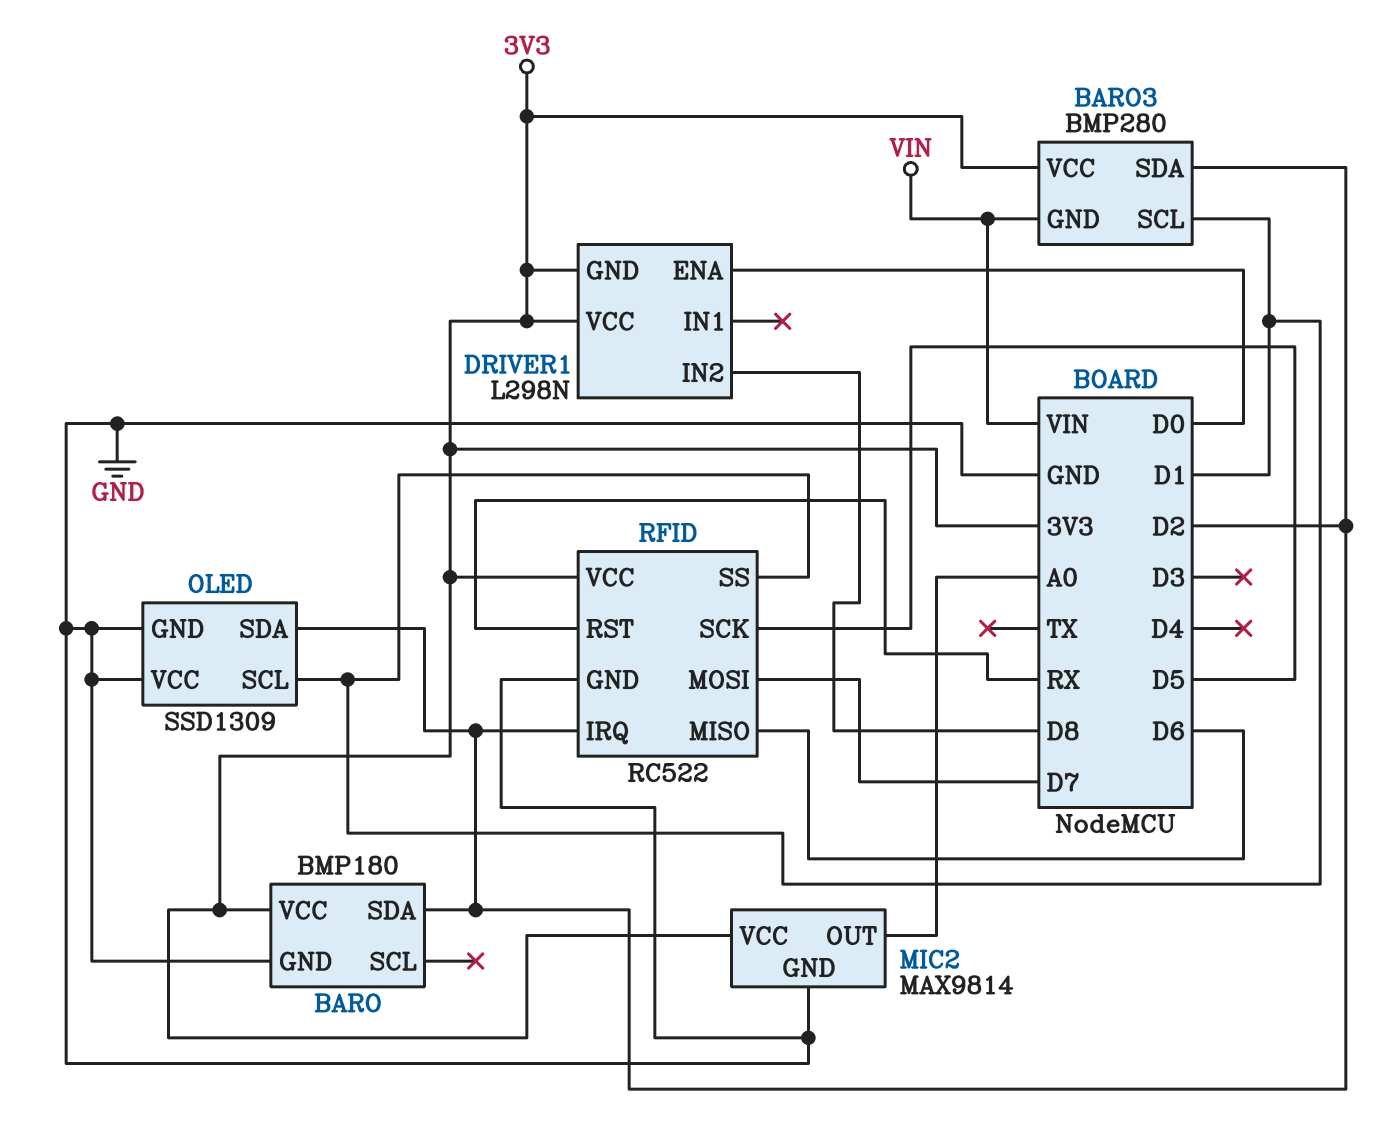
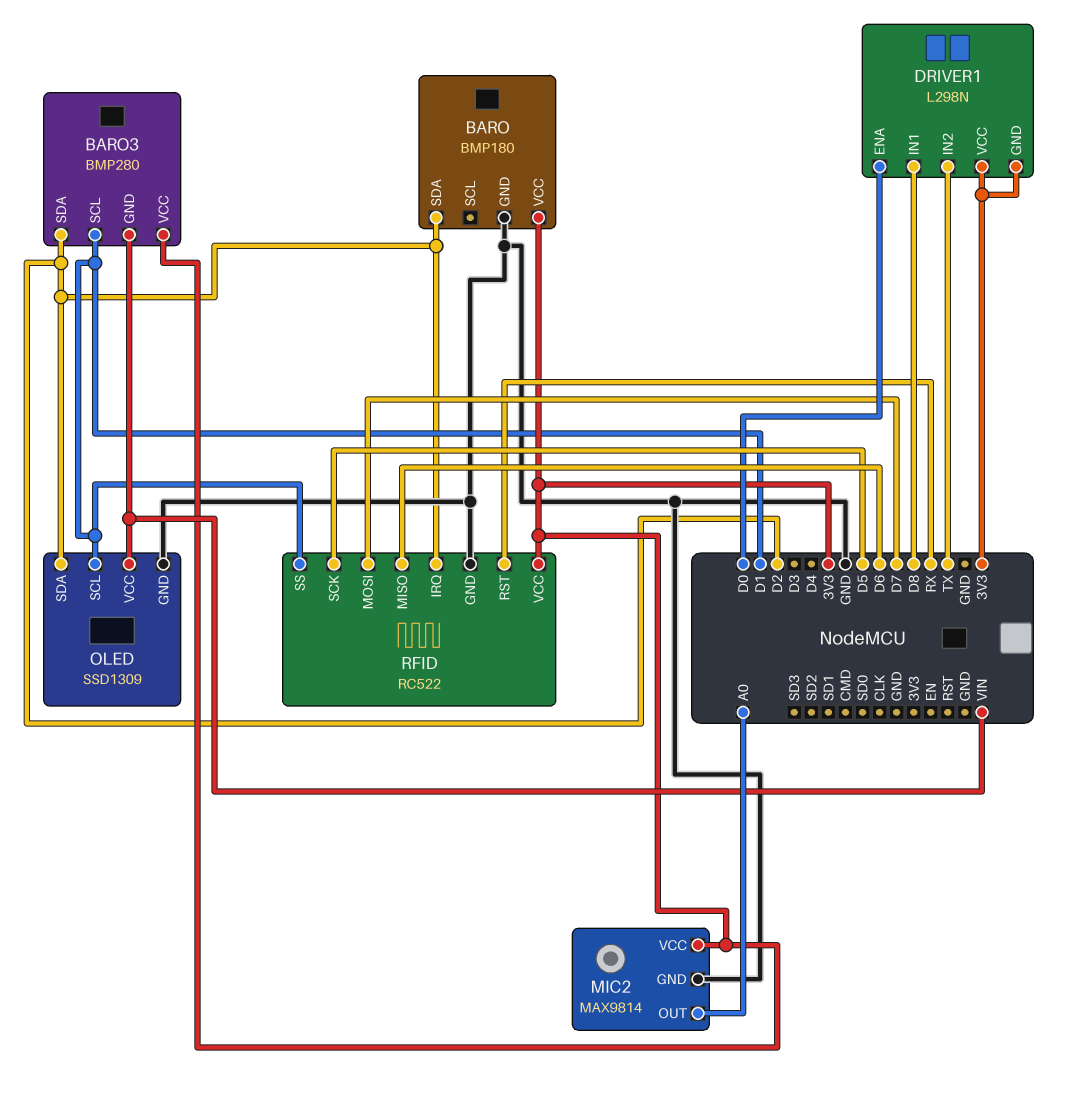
DRIVER1 pin IN1: none -> D8
DRIVER1 pin IN2: D8 -> TX
OLED pin VCC: GND -> VIN

